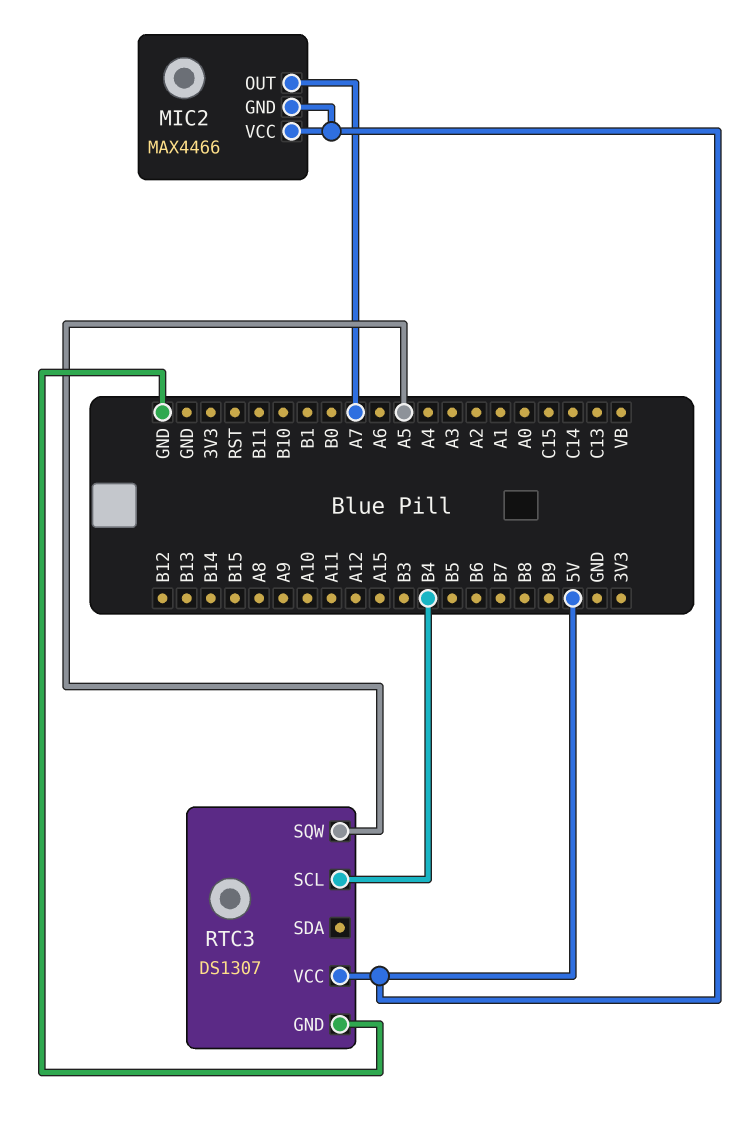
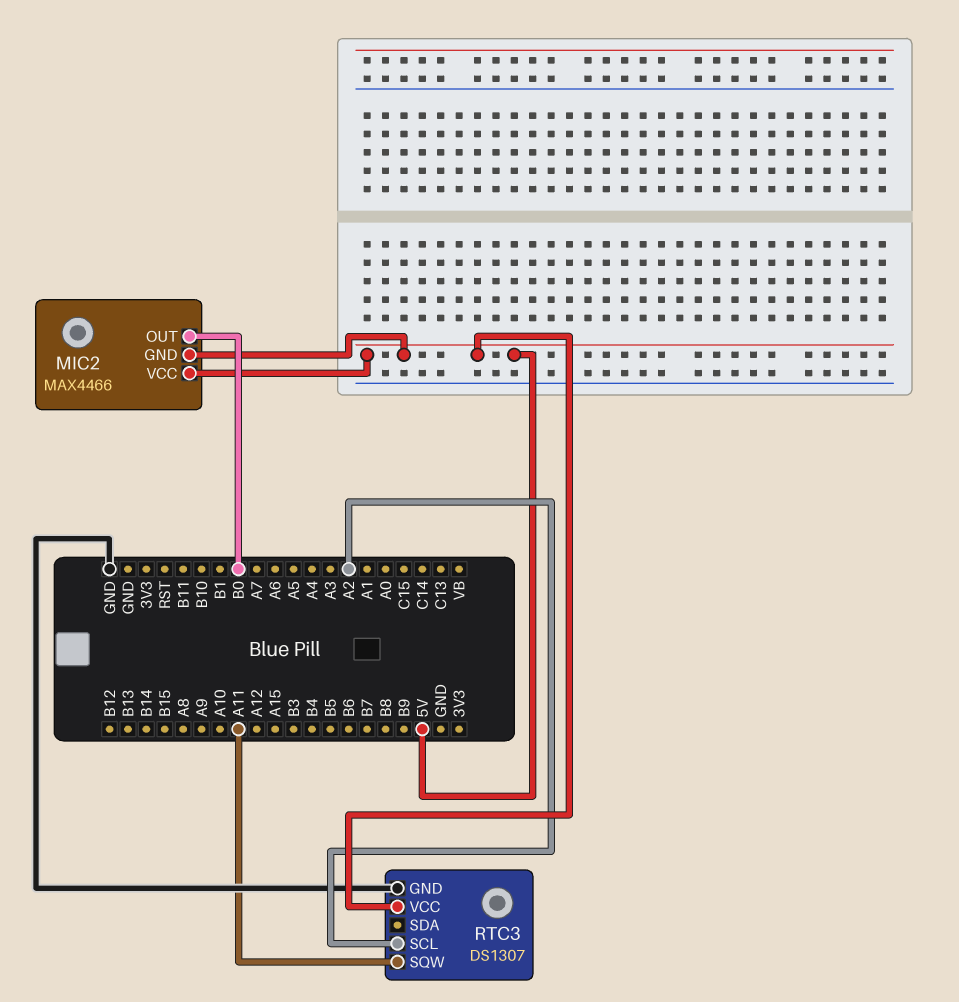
MIC2 pin OUT: A7 -> B0
RTC3 pin SCL: B4 -> A2
RTC3 pin SQW: A5 -> A11

